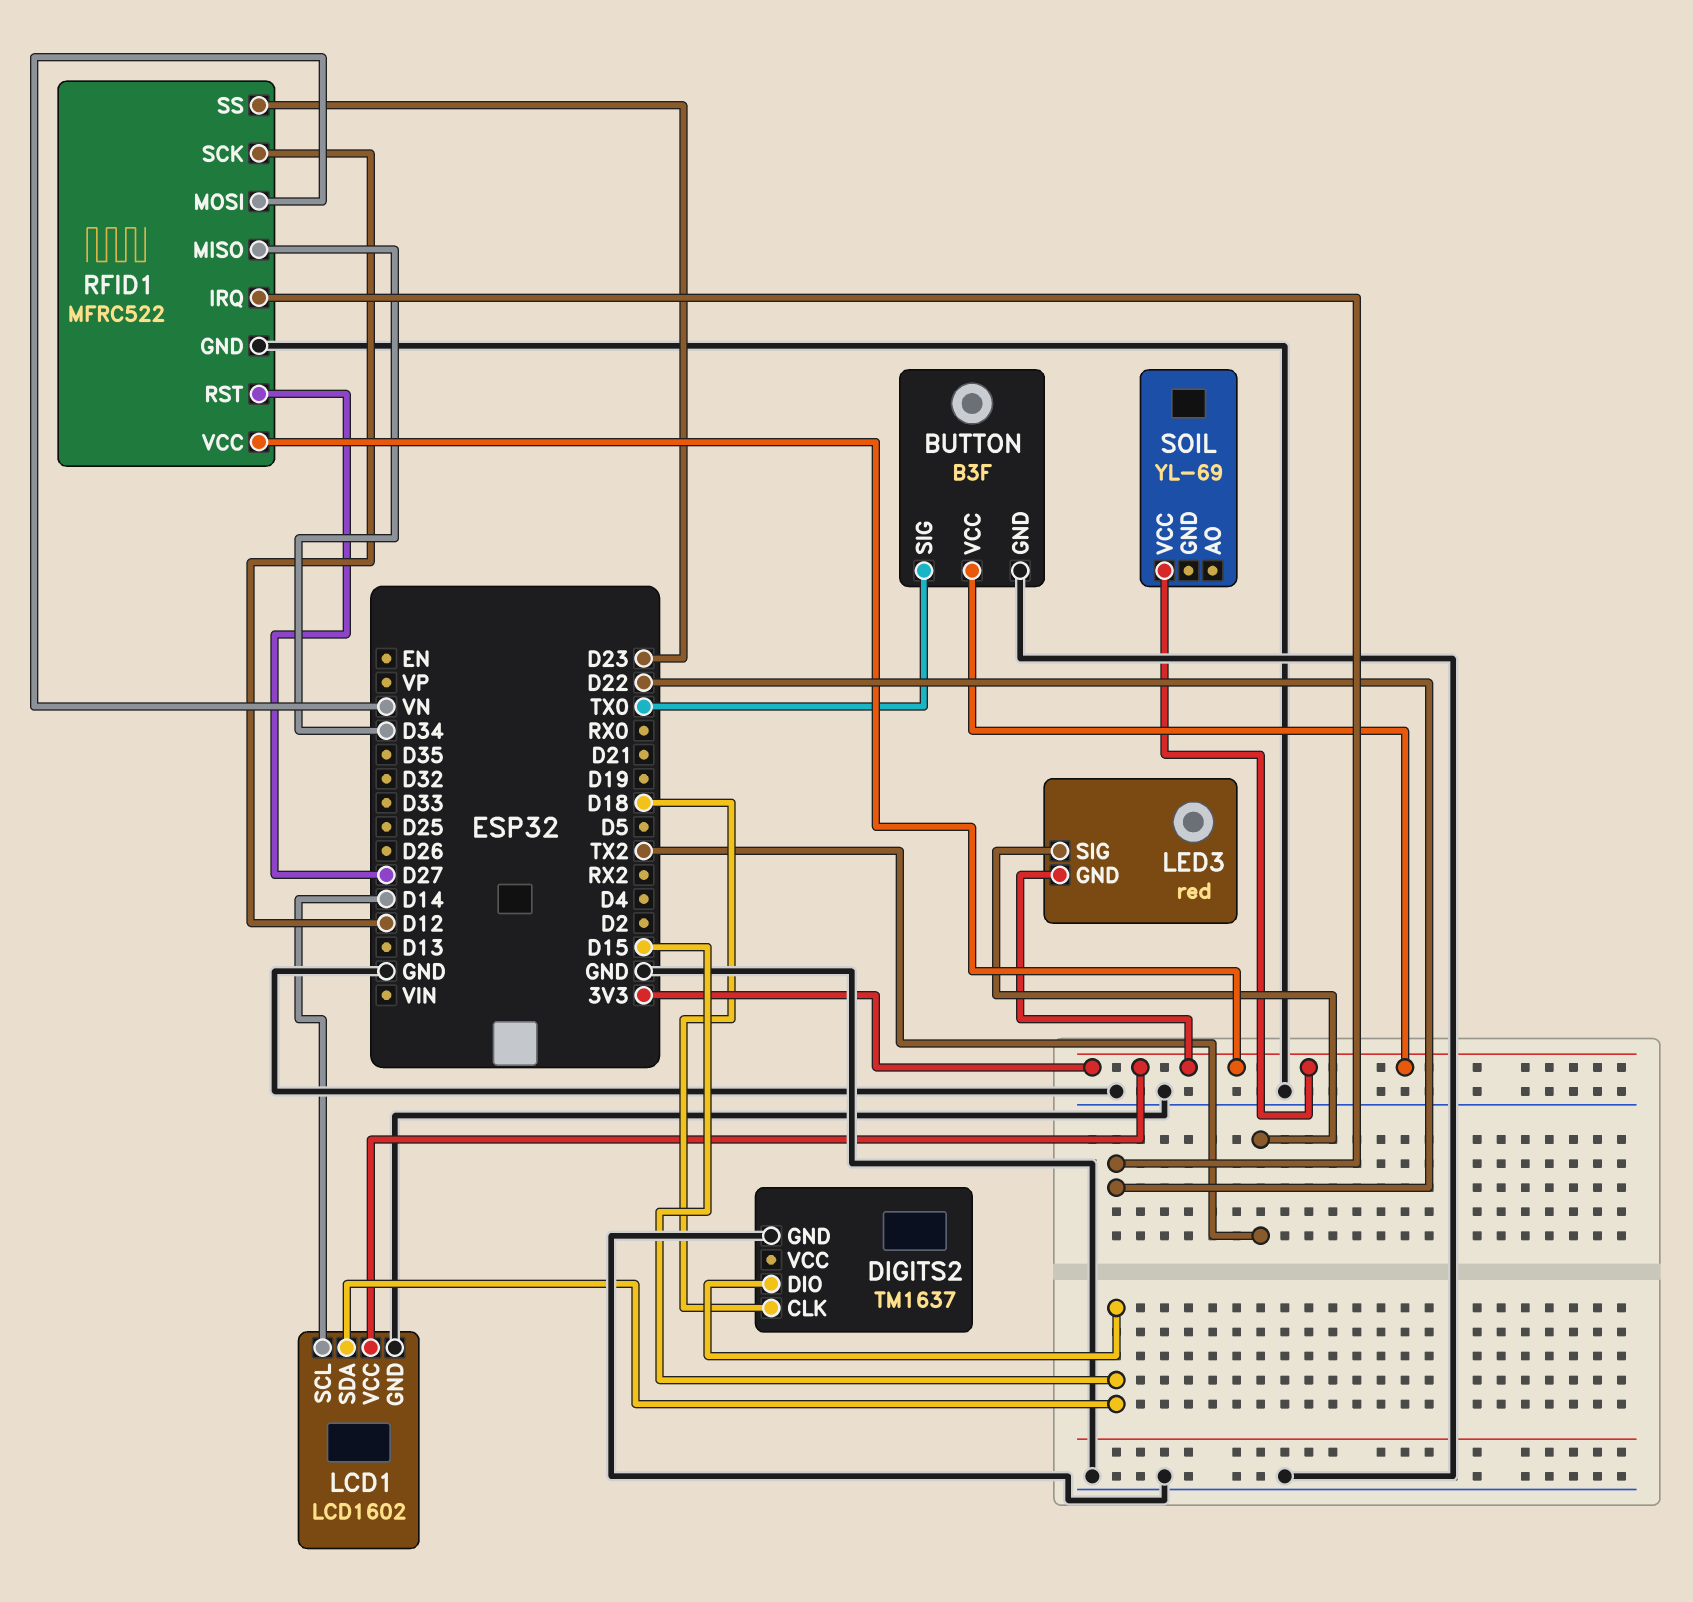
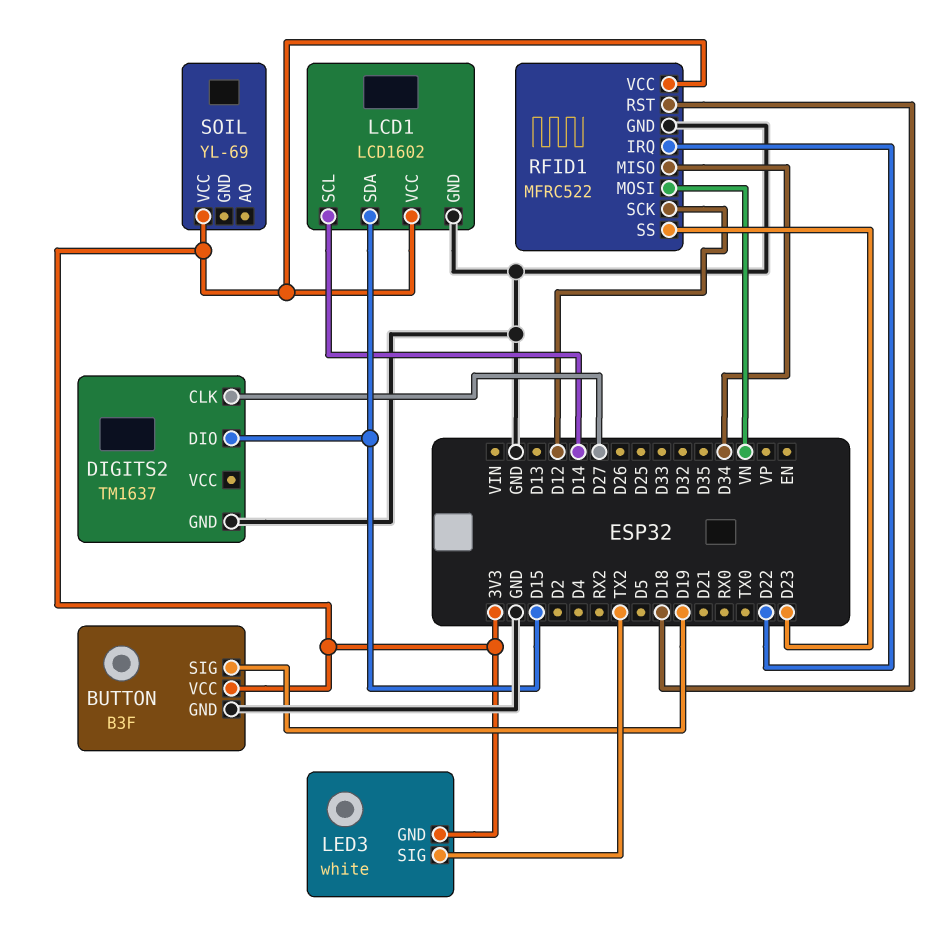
BUTTON pin SIG: TX0 -> D19
DIGITS2 pin CLK: D18 -> D27
LED3: red -> white
RFID1 pin RST: D27 -> D18

